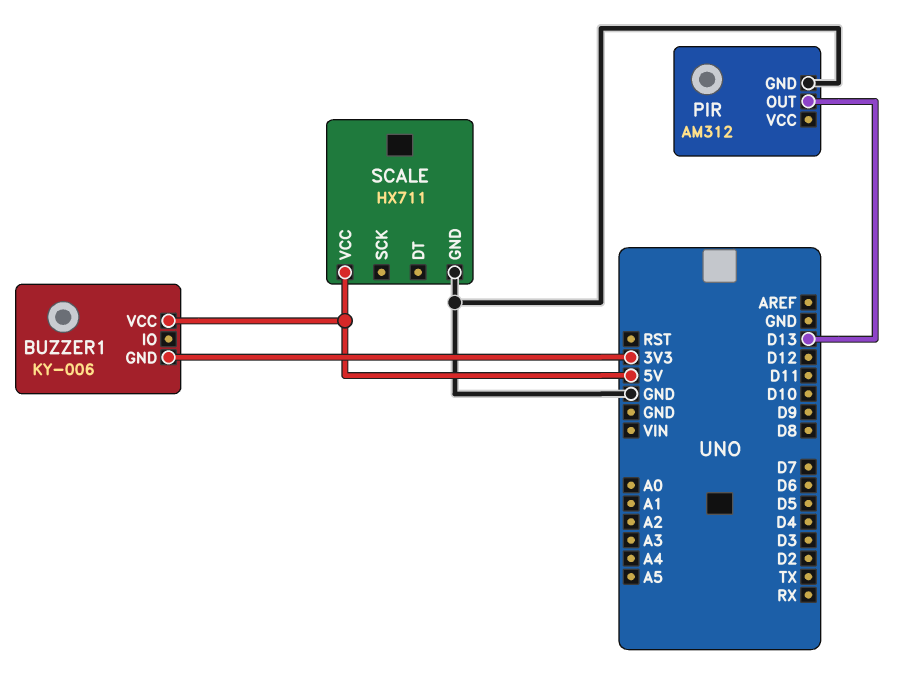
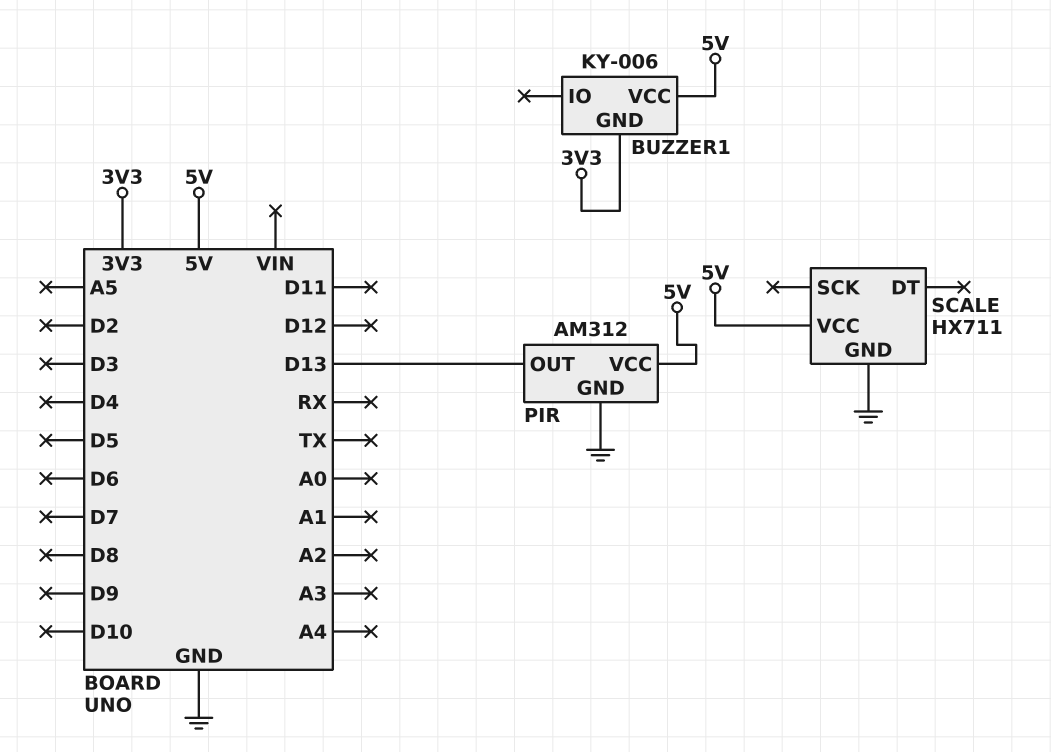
PIR pin VCC: none -> 5V

